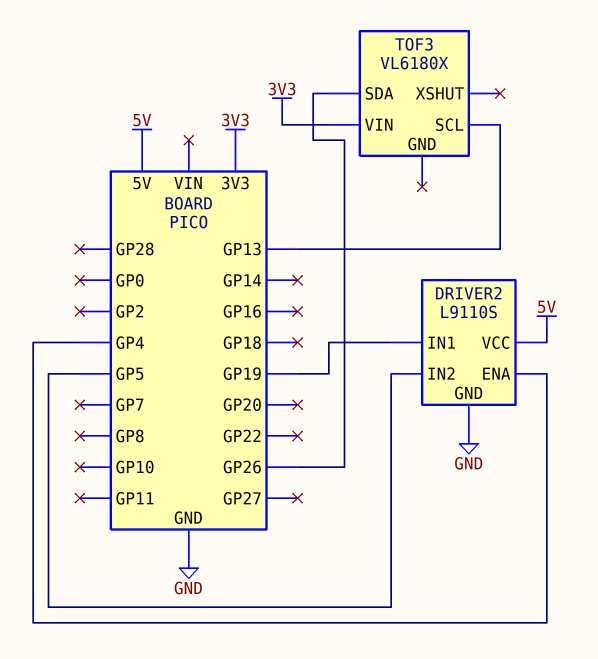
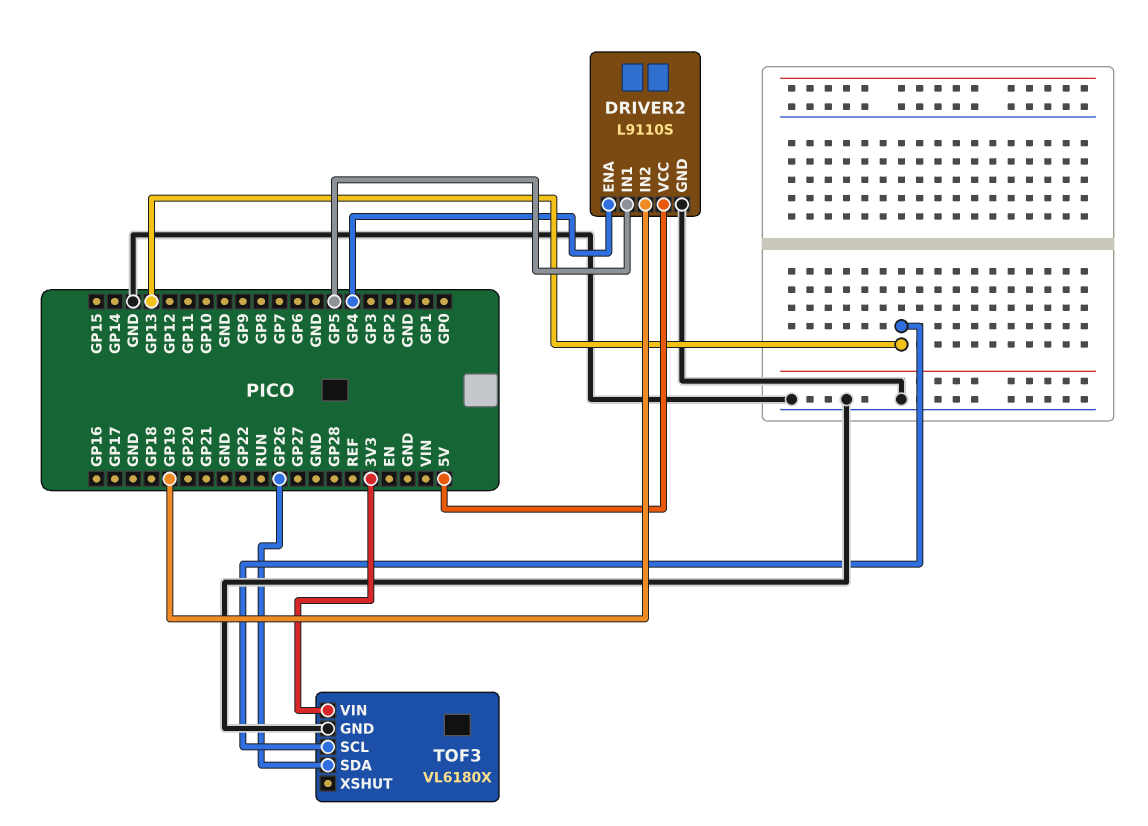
DRIVER2 pin IN1: GP19 -> GP5
DRIVER2 pin IN2: GP5 -> GP19
TOF3 pin GND: none -> GND

